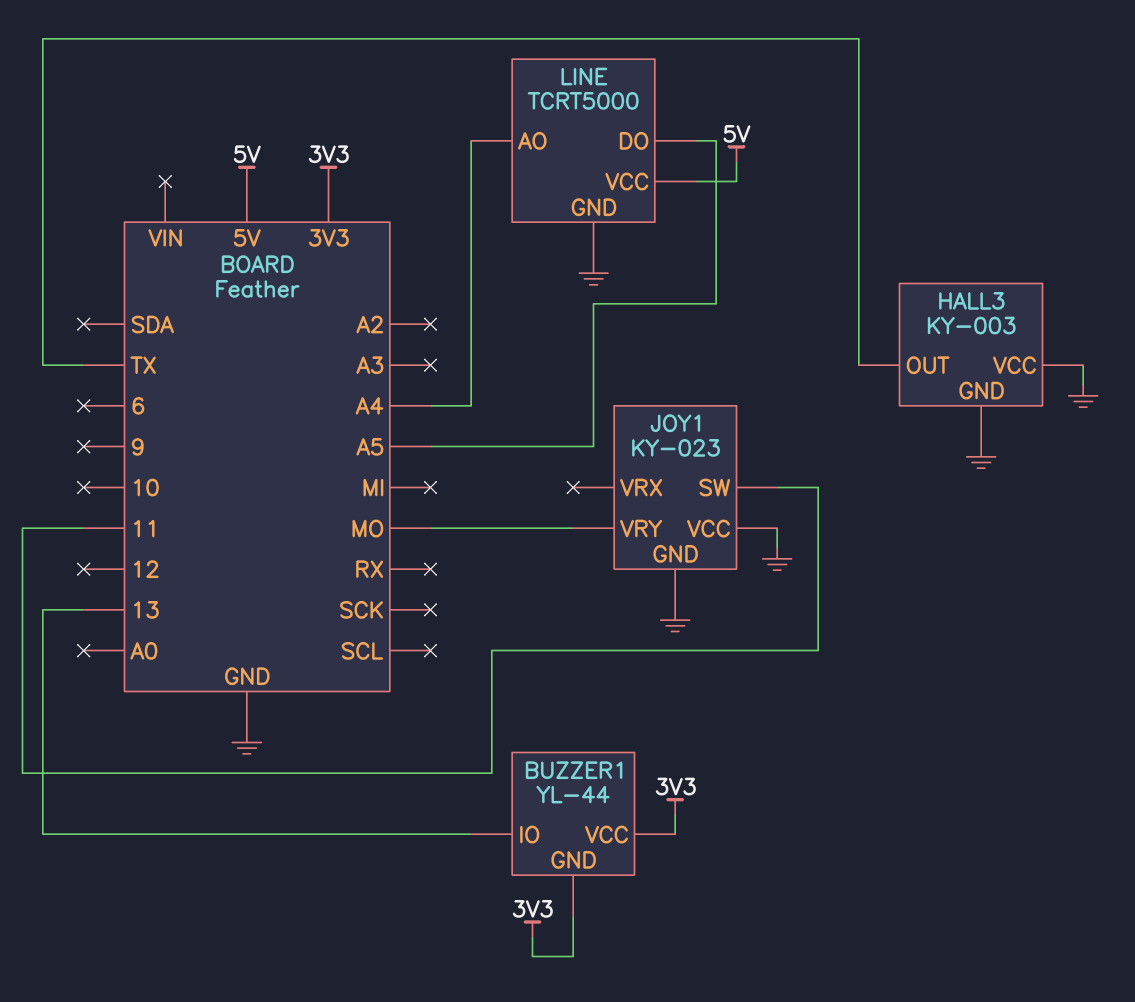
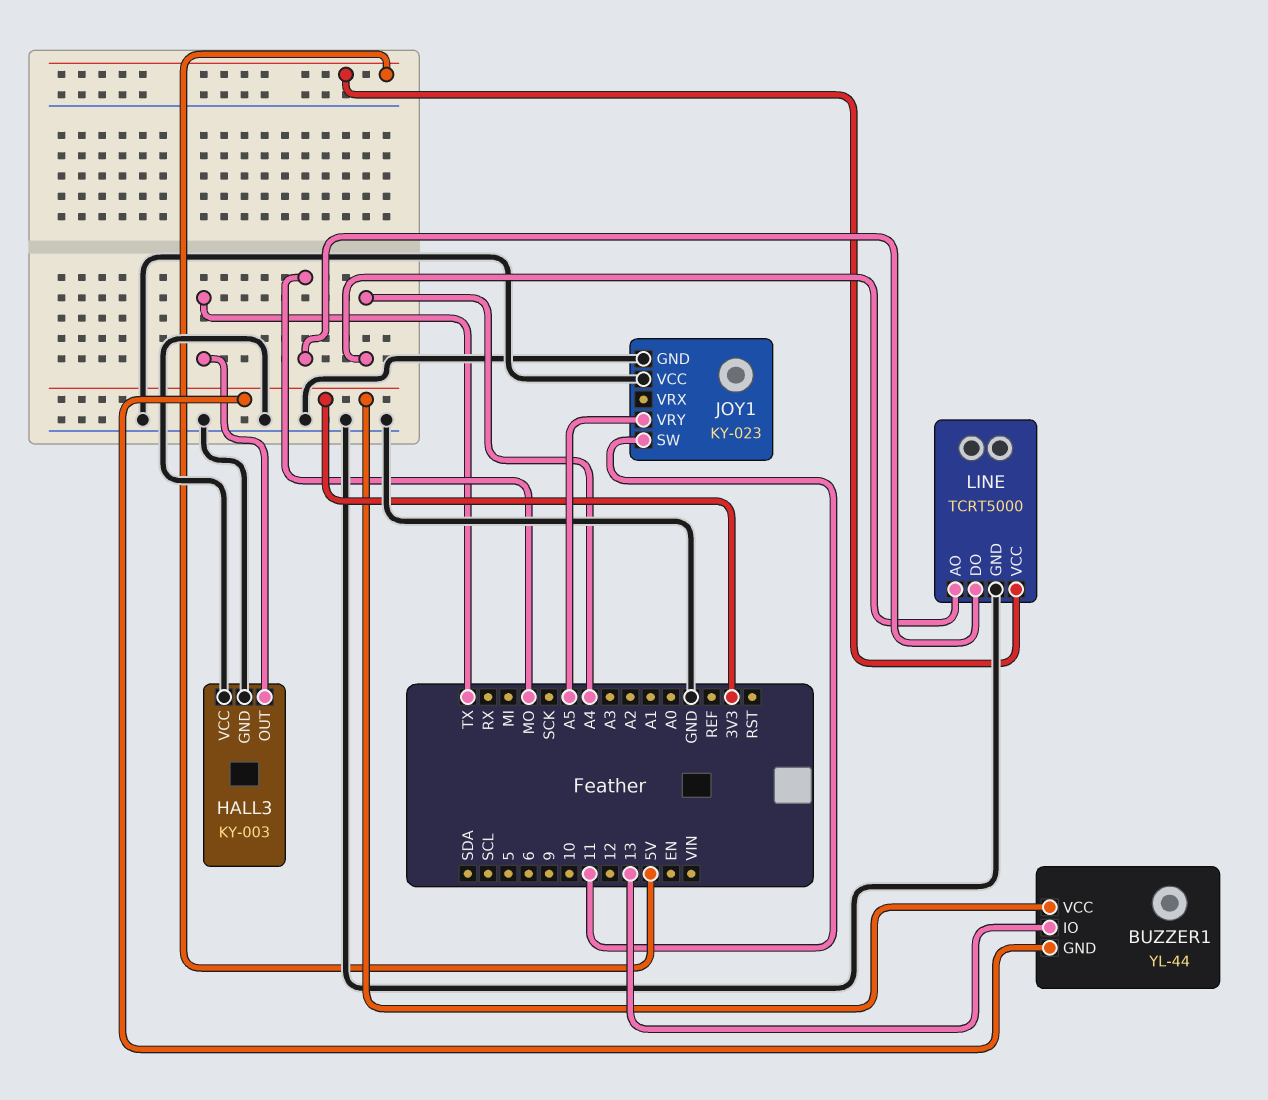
JOY1 pin VRY: MO -> A5
LINE pin DO: A5 -> MO

